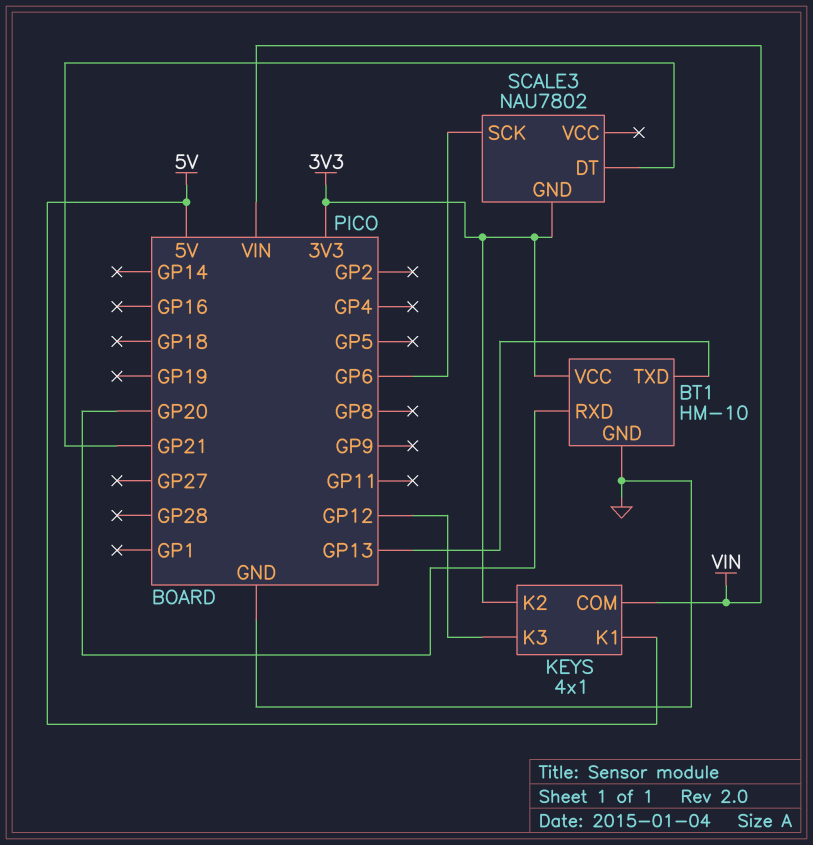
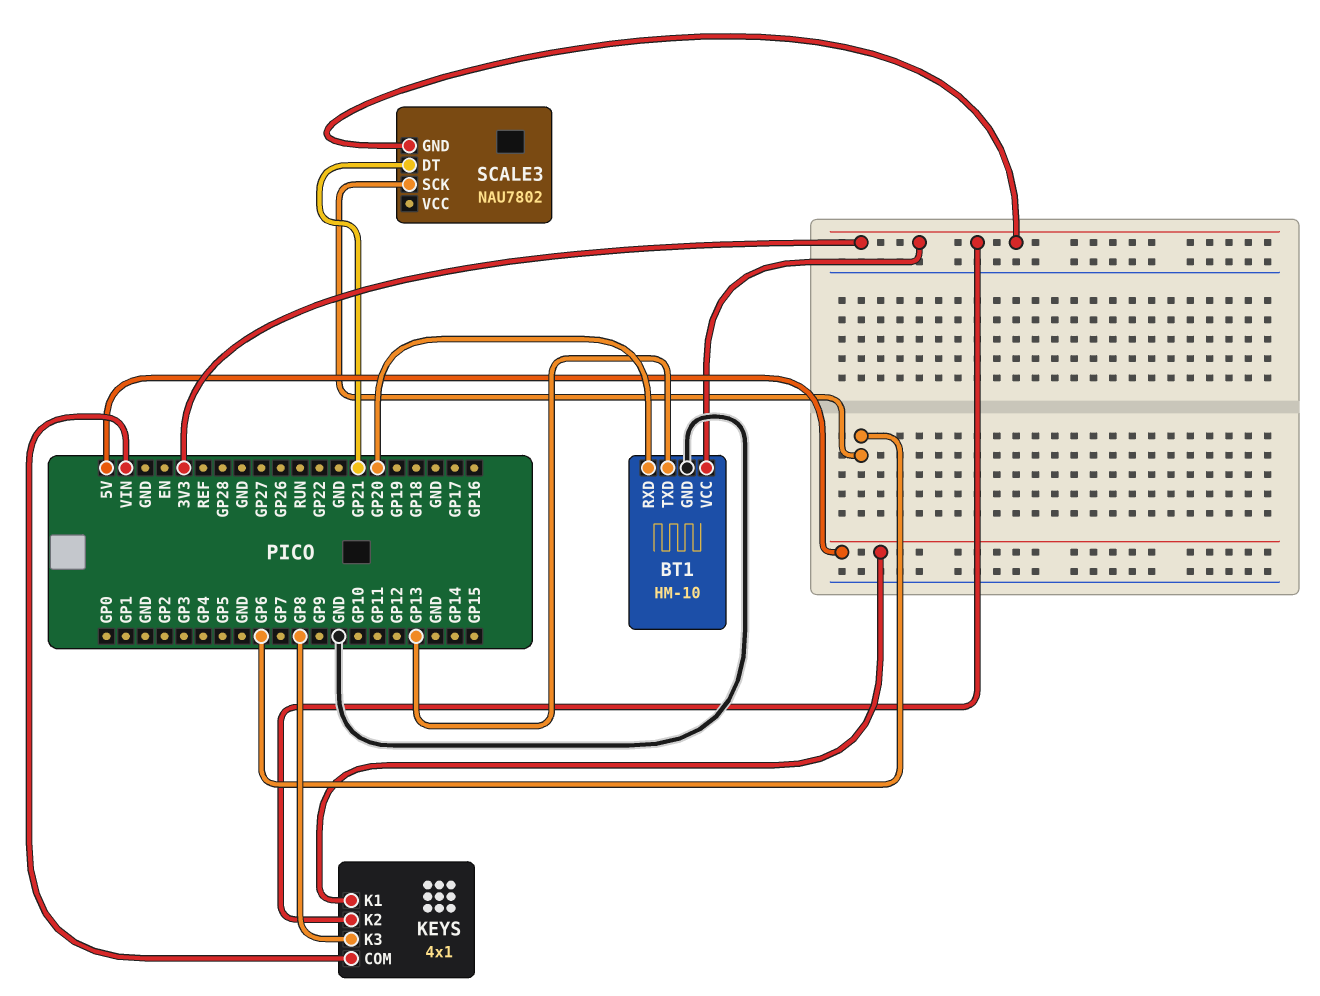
KEYS pin K3: GP12 -> GP8

